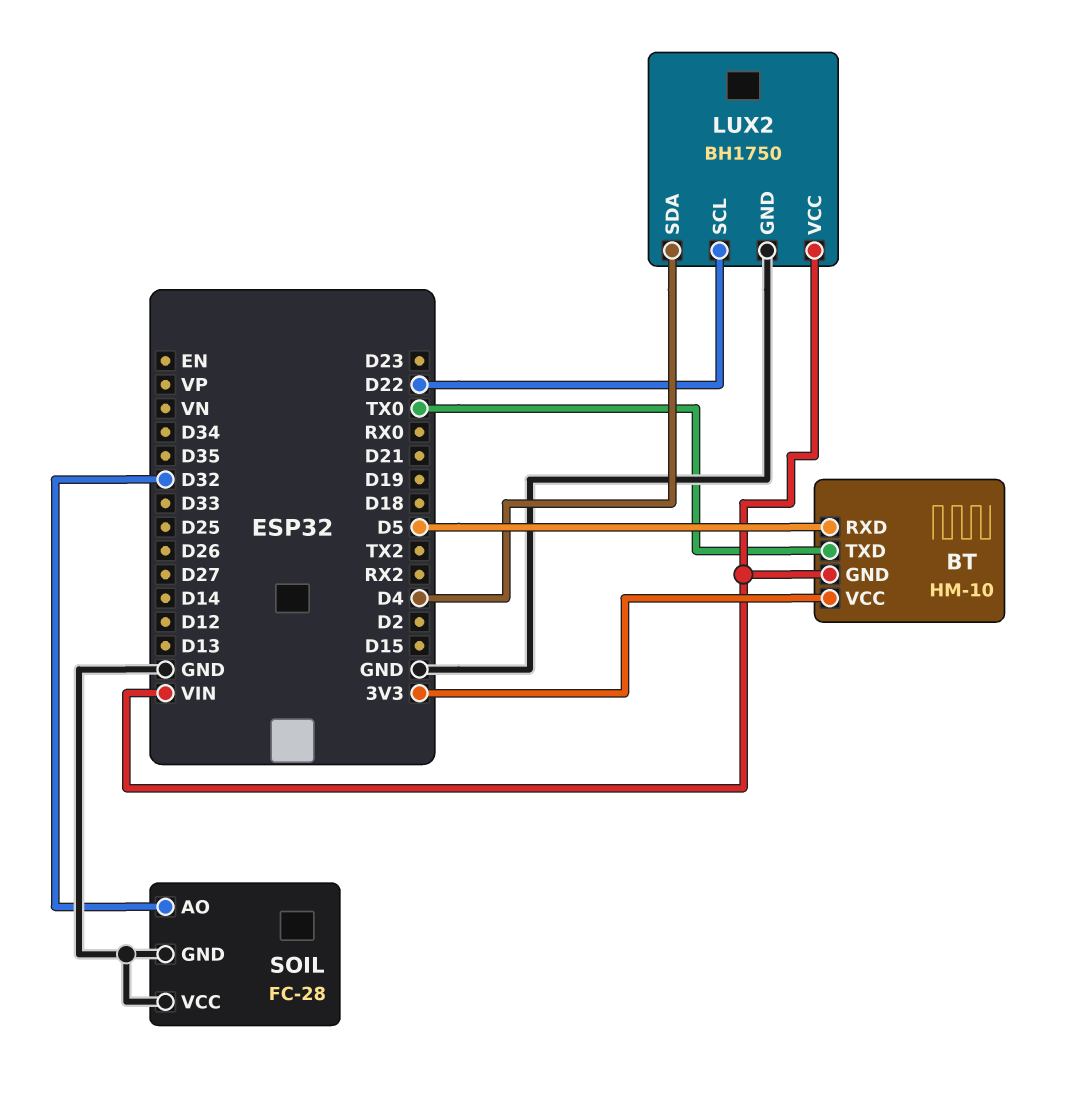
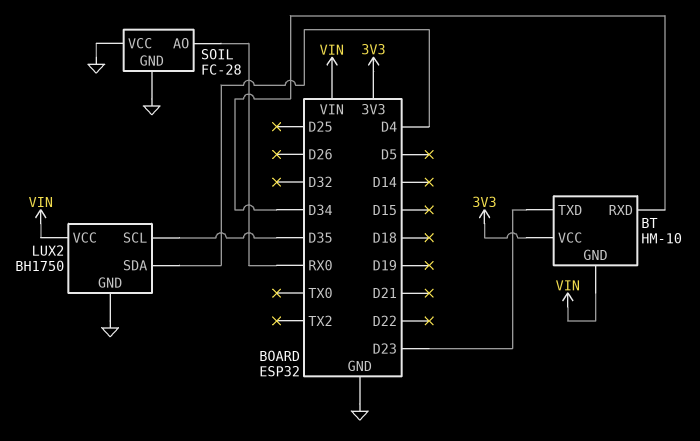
BT pin RXD: D5 -> D34
BT pin TXD: TX0 -> D23
LUX2 pin SCL: D22 -> D35
SOIL pin AO: D32 -> RX0

